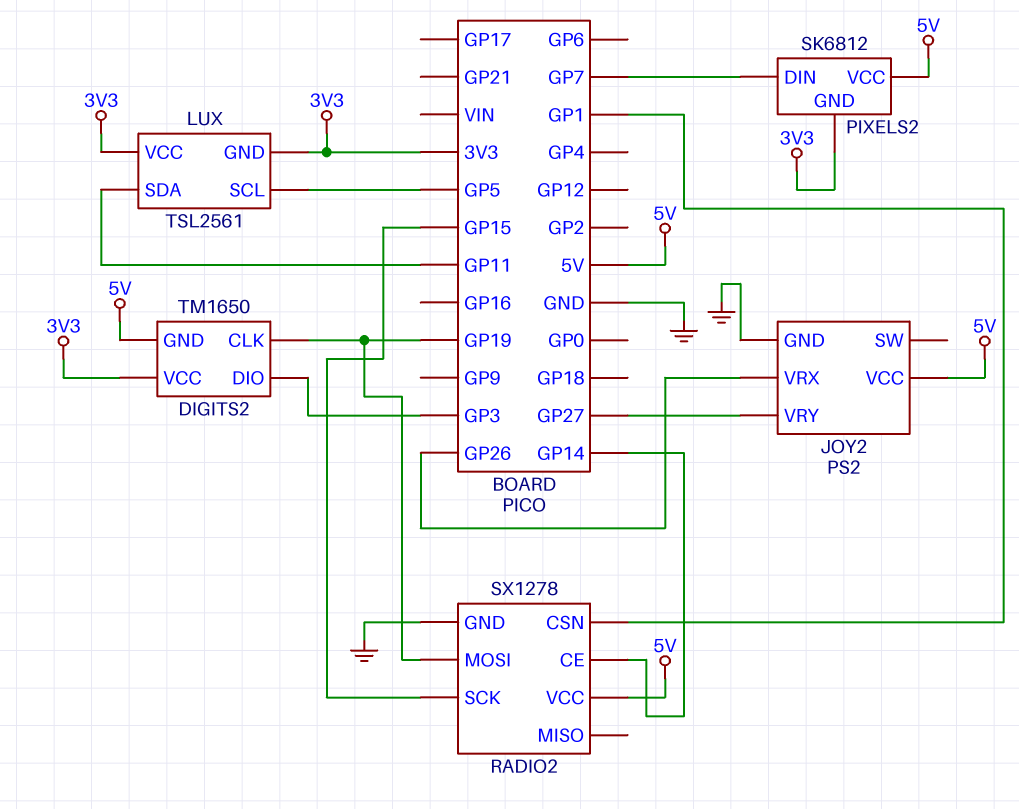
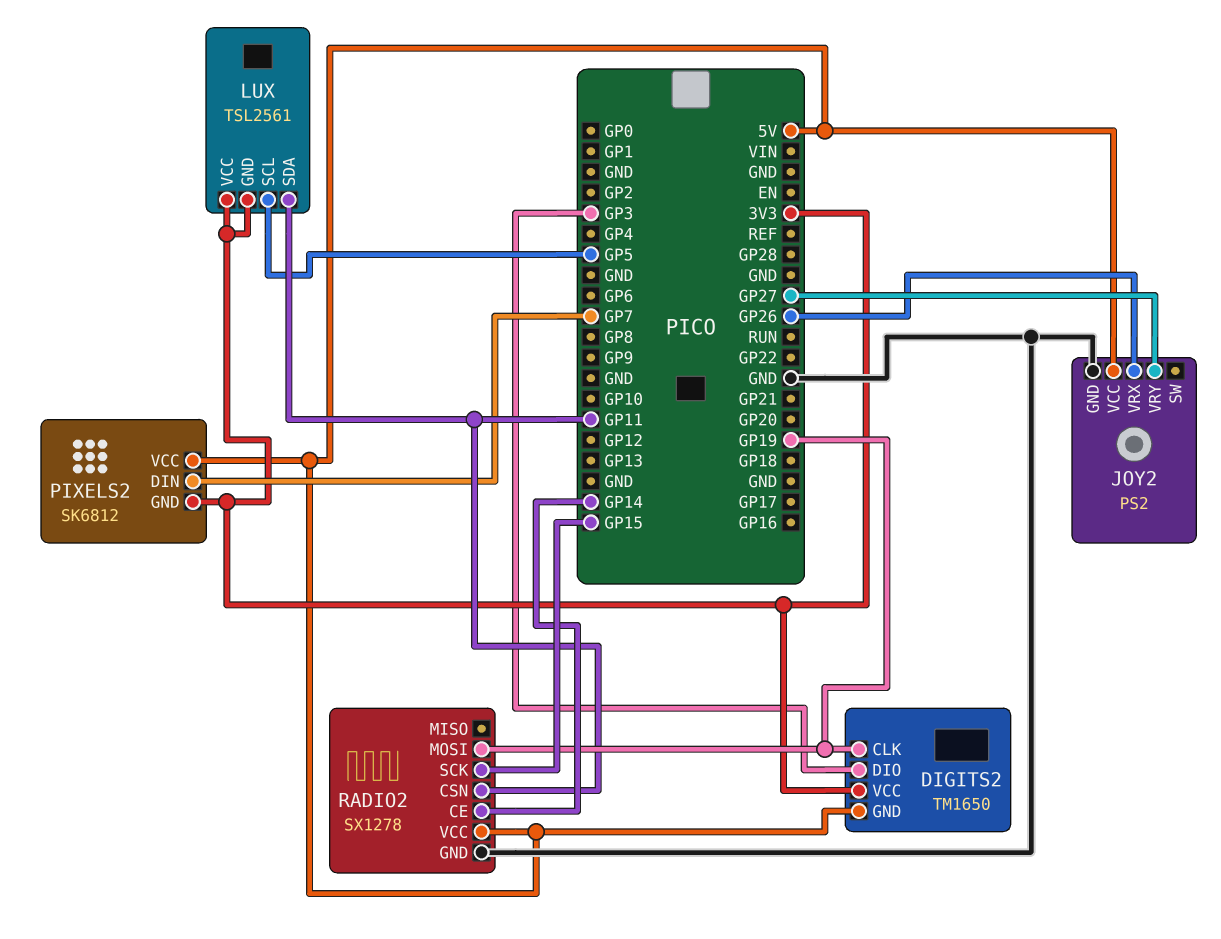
RADIO2 pin CSN: GP1 -> GP11

